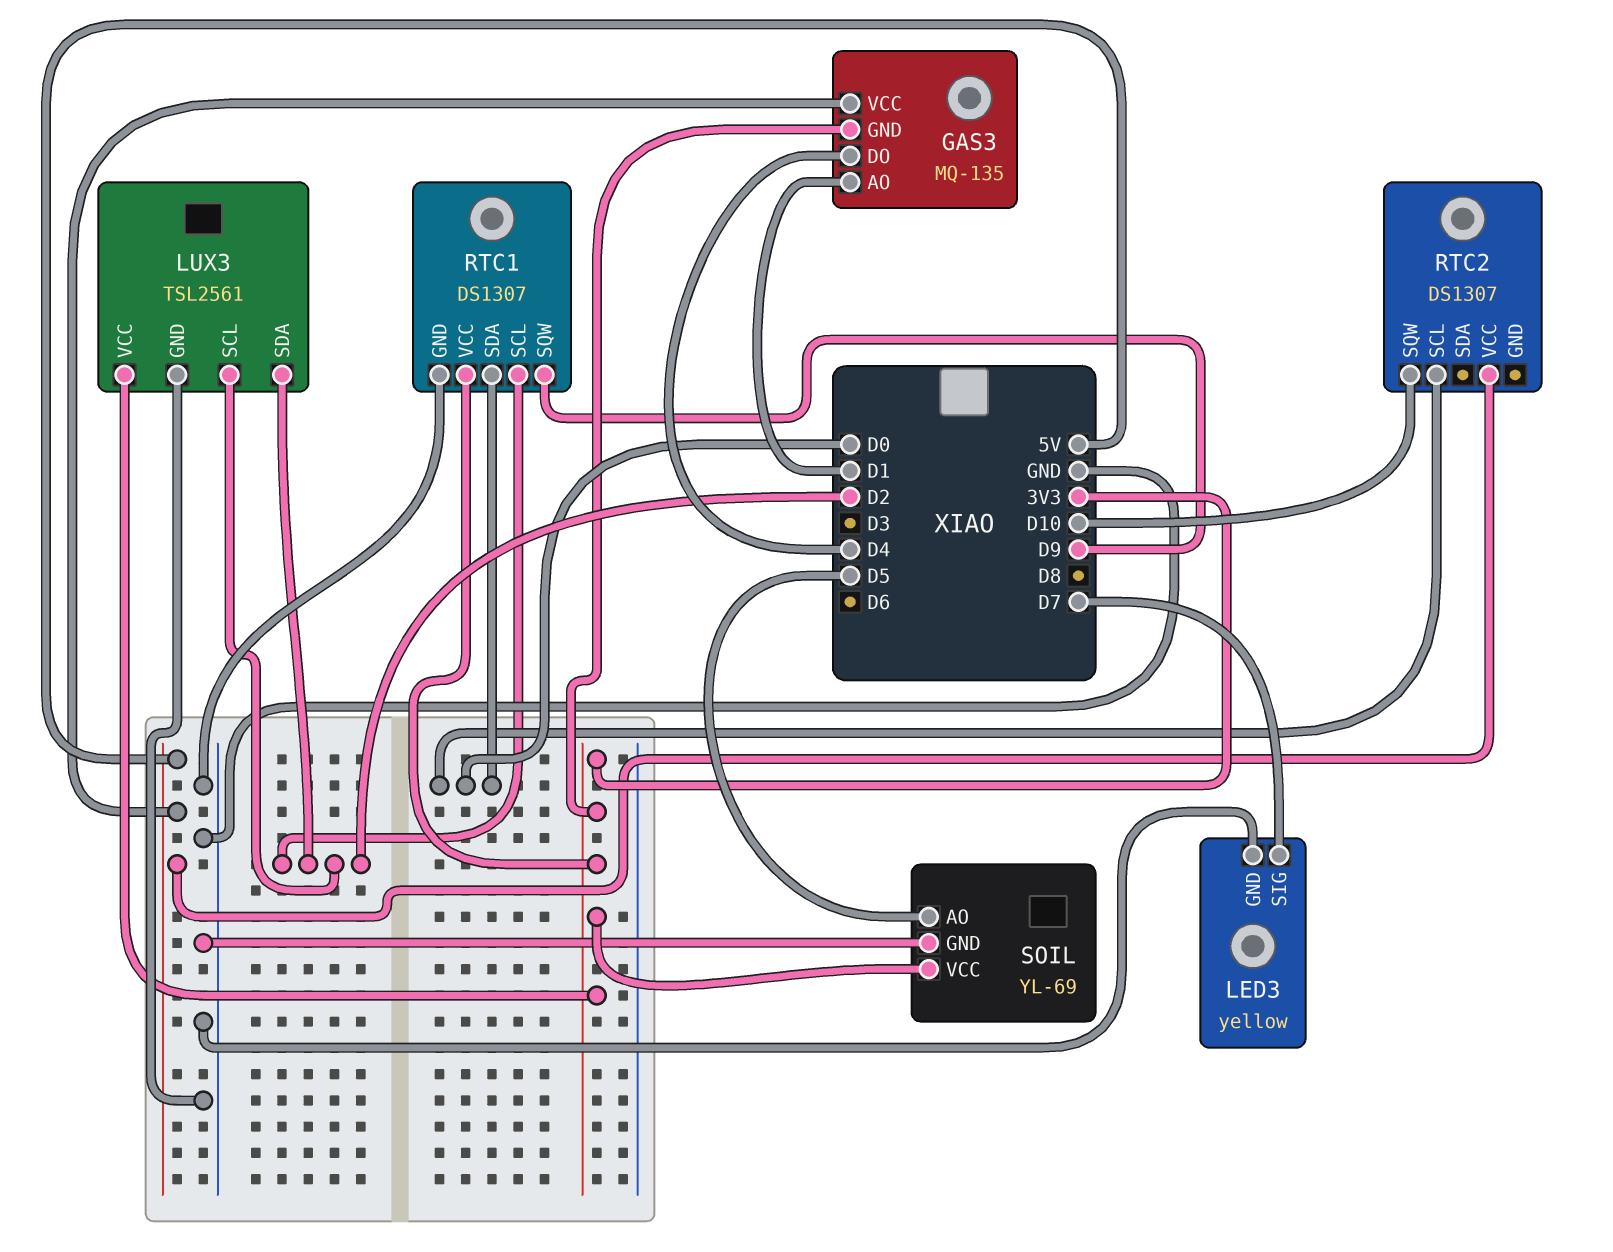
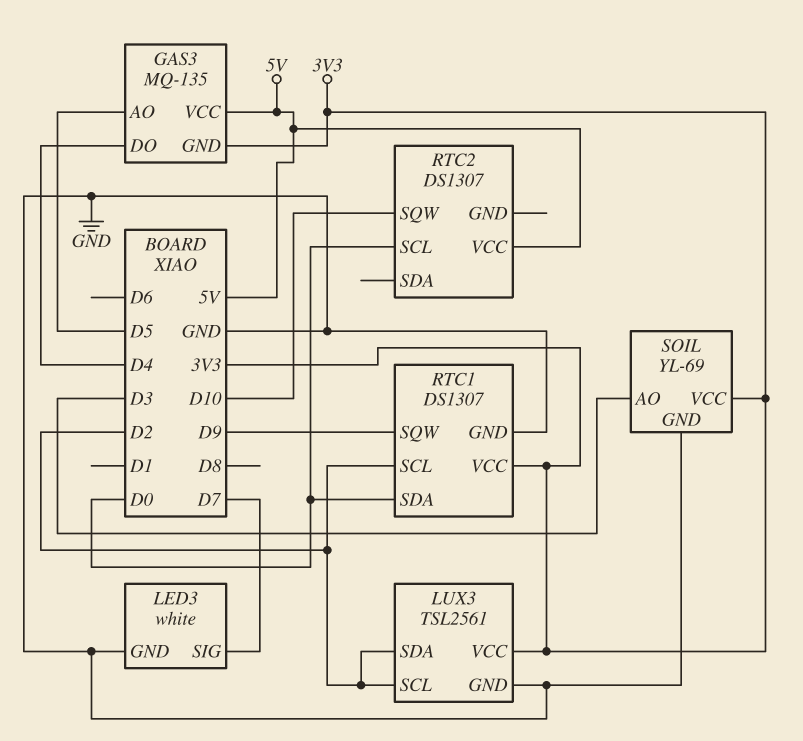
GAS3 pin AO: D1 -> D5
LED3: yellow -> white
SOIL pin AO: D5 -> D3

